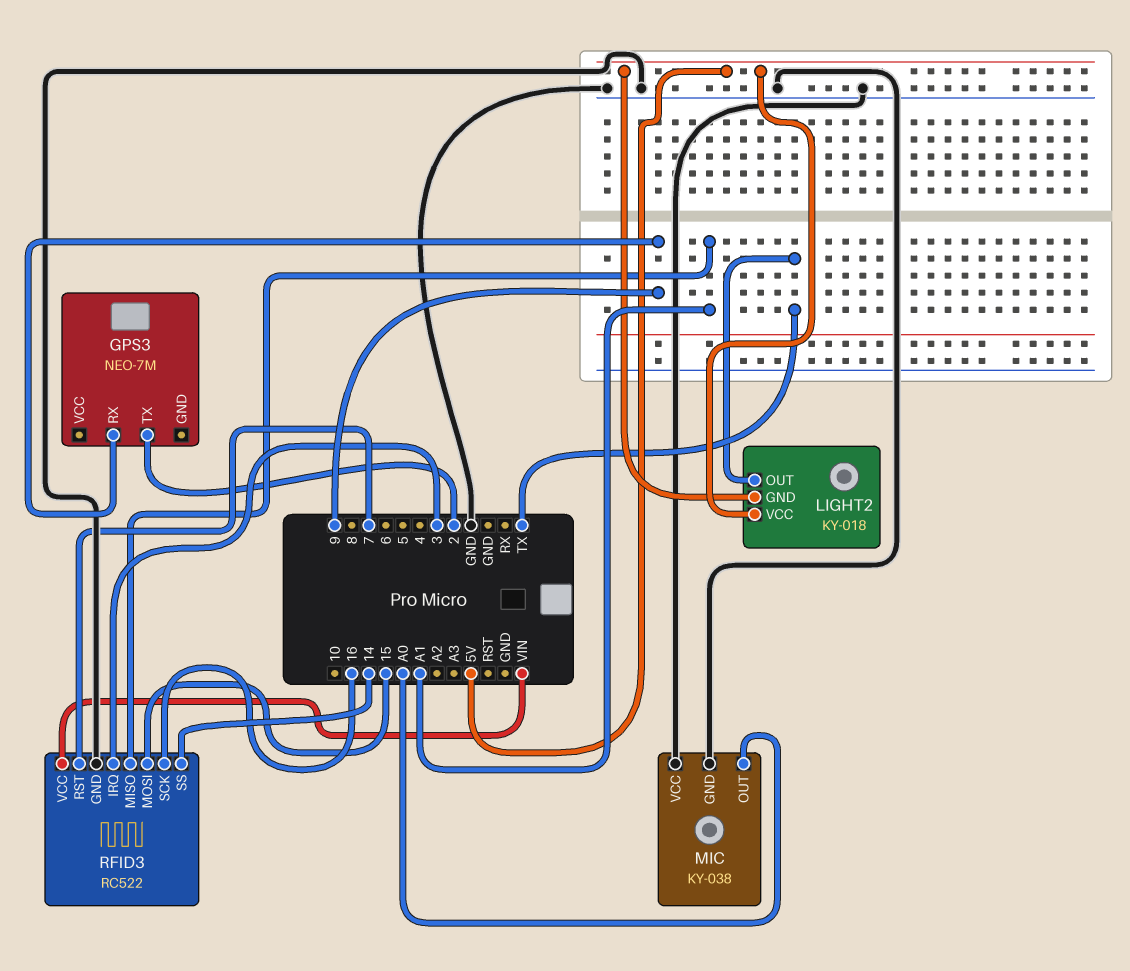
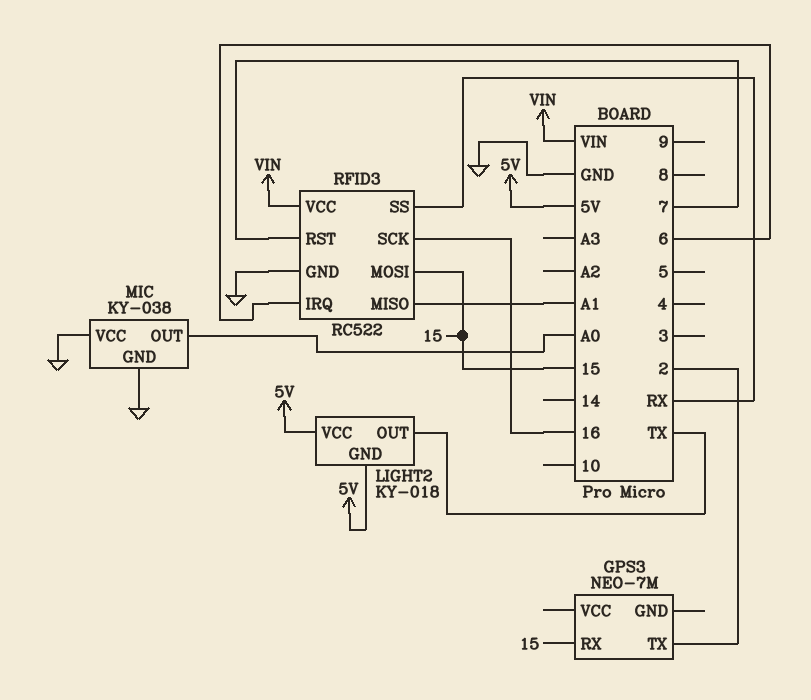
GPS3 pin RX: 9 -> 15
RFID3 pin IRQ: 3 -> 6
RFID3 pin SS: 14 -> RX

